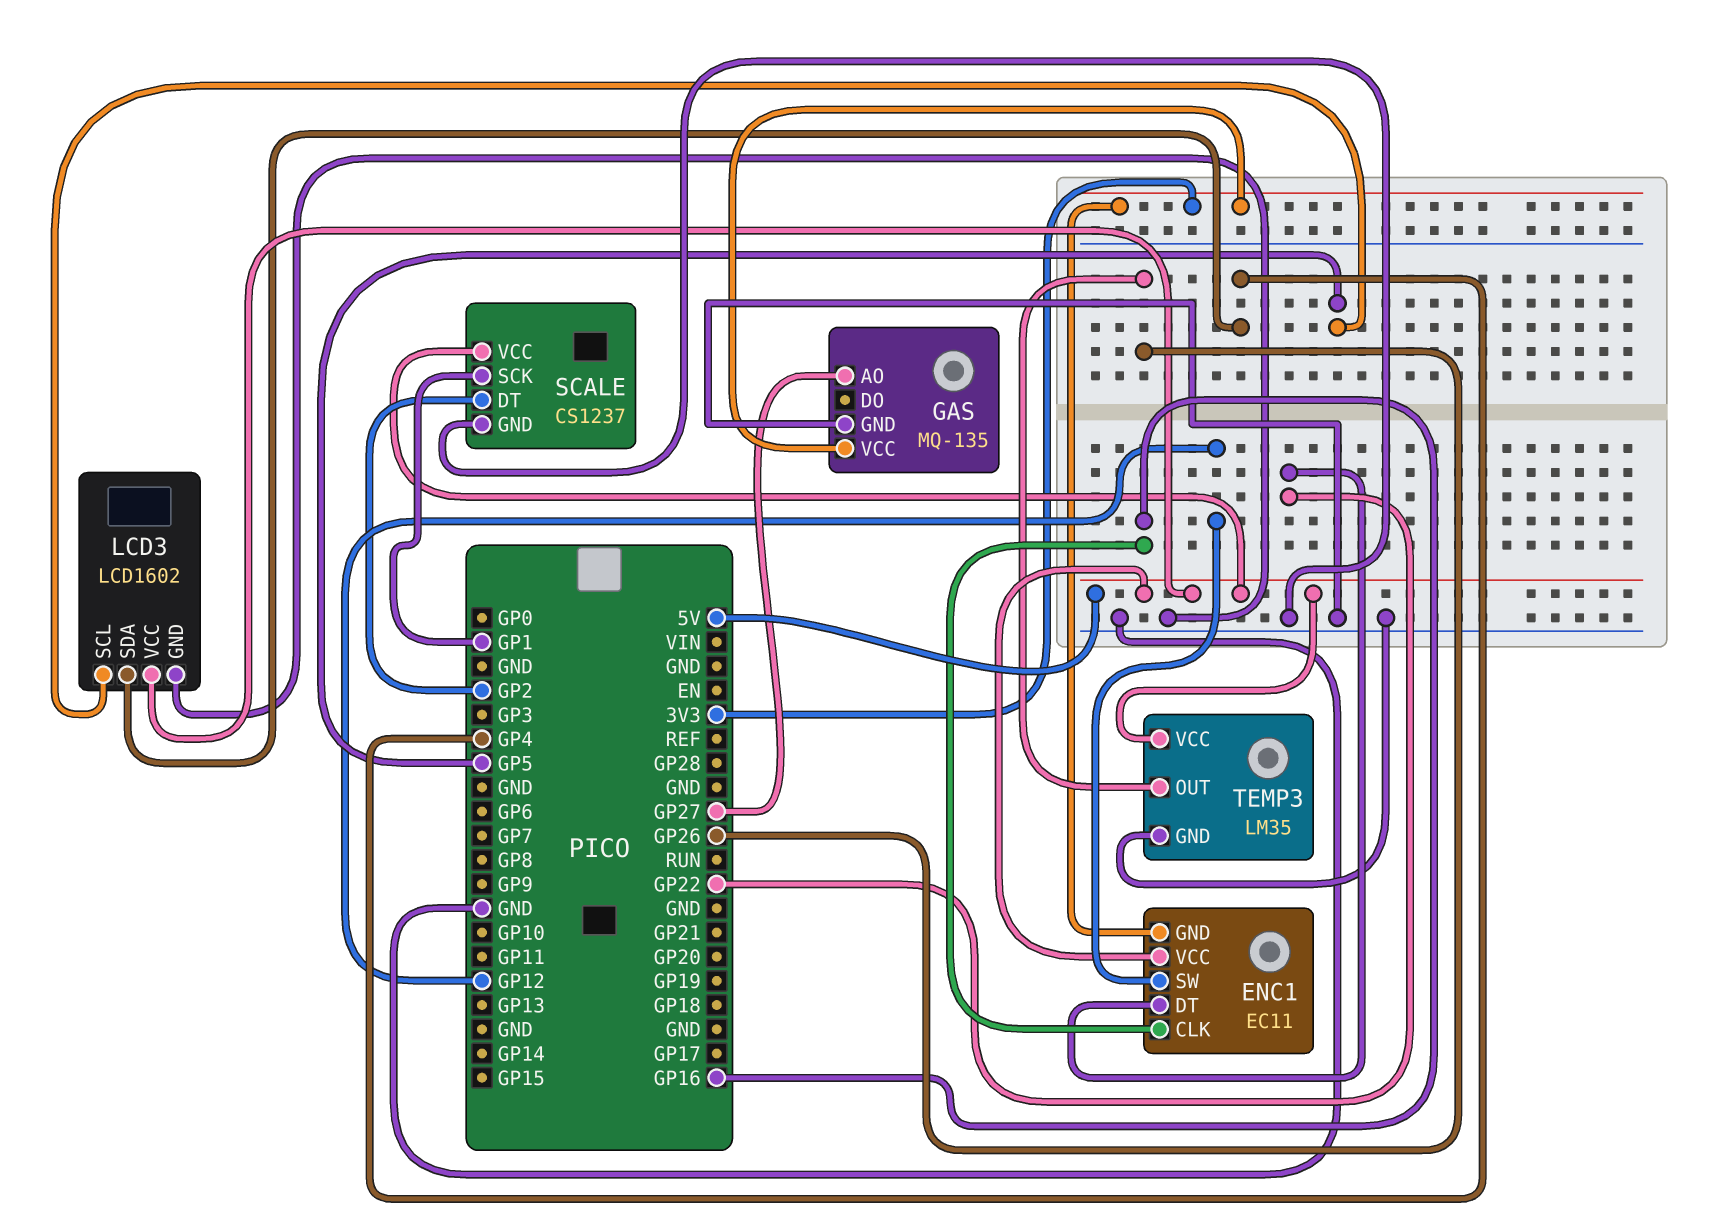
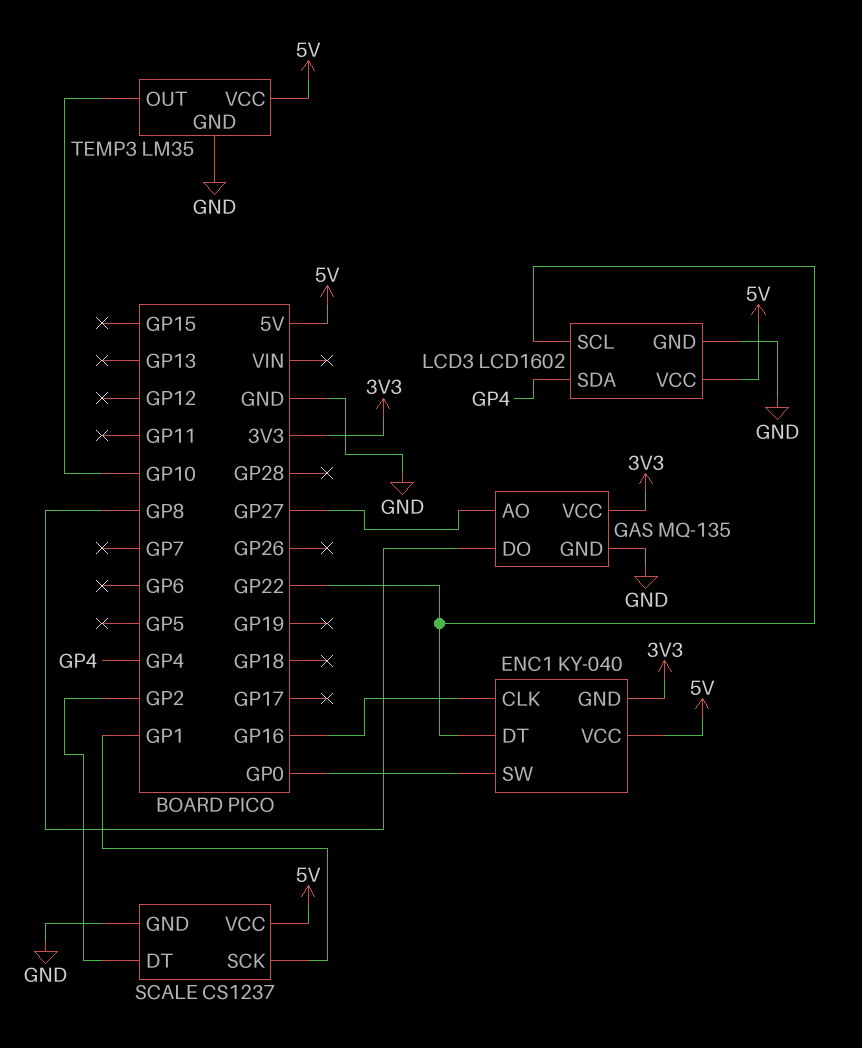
ENC1: EC11 -> KY-040
ENC1 pin SW: GP12 -> GP0
GAS pin DO: none -> GP8
LCD3 pin SCL: GP5 -> GP22
TEMP3 pin OUT: GP26 -> GP10

